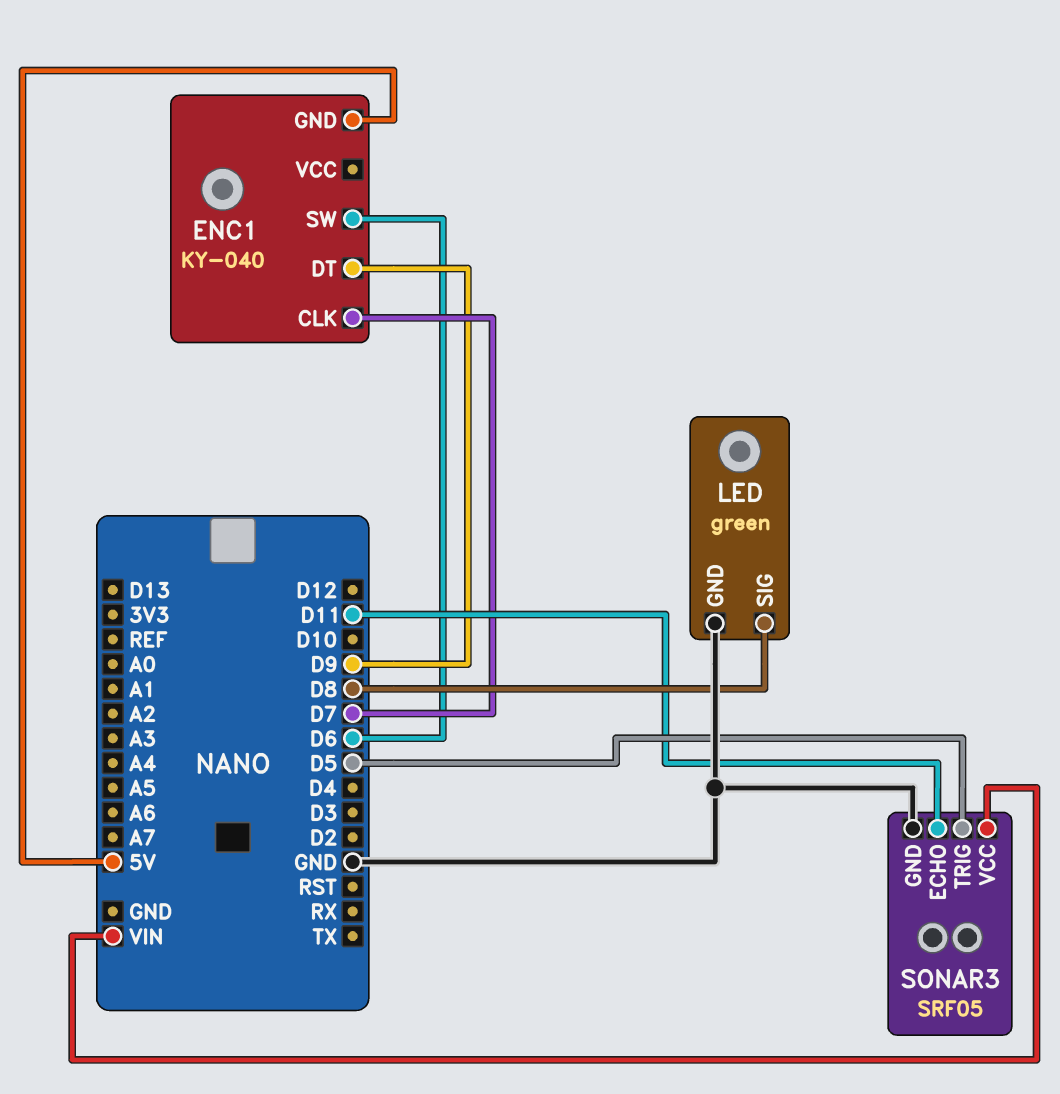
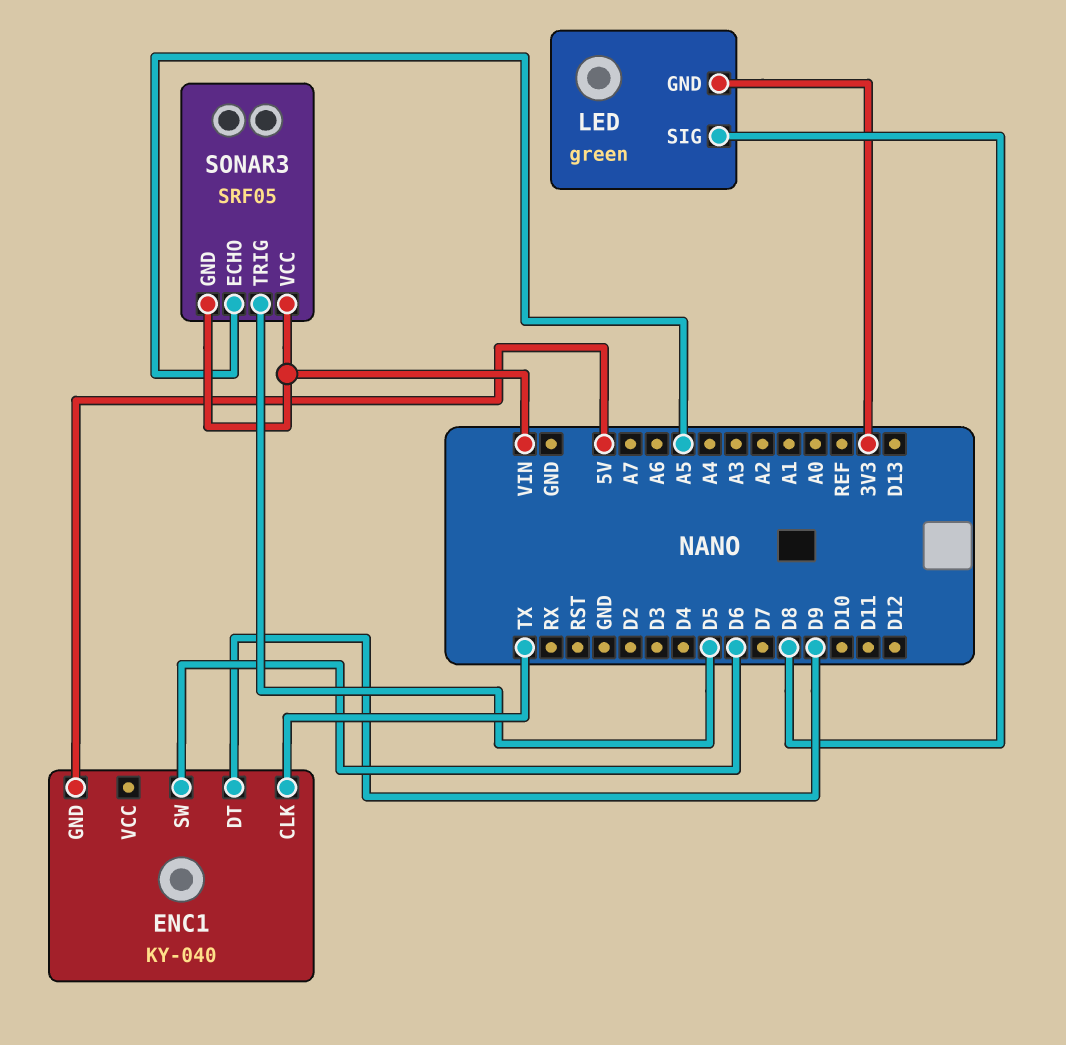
ENC1 pin CLK: D7 -> TX
LED pin GND: GND -> 3V3
SONAR3 pin ECHO: D11 -> A5
SONAR3 pin GND: GND -> VIN

